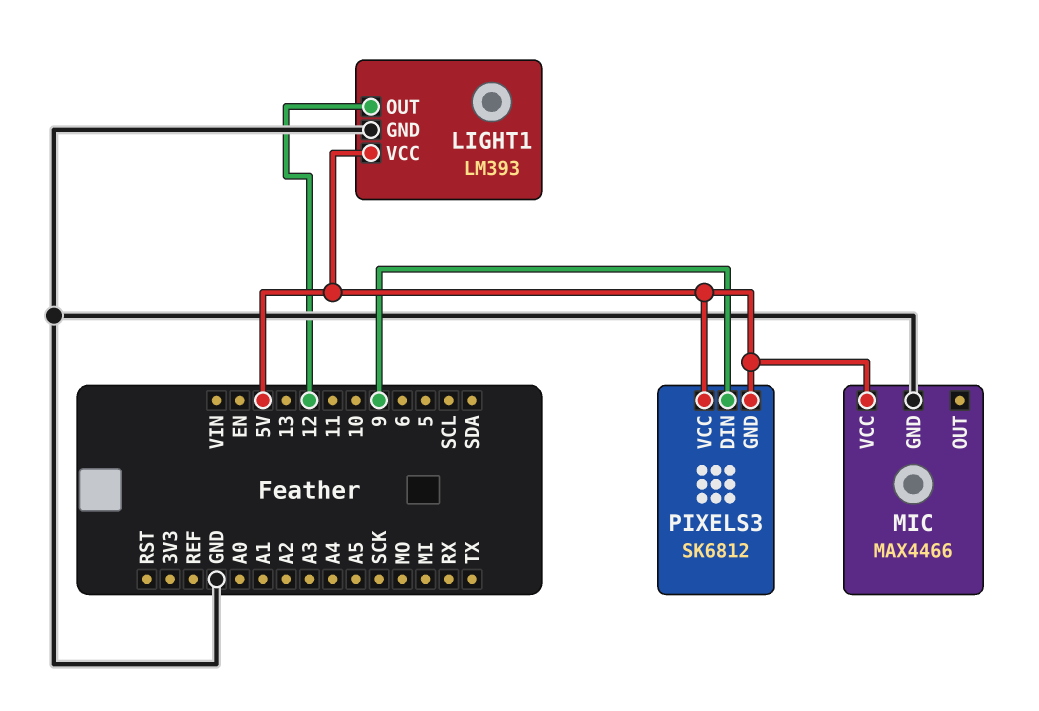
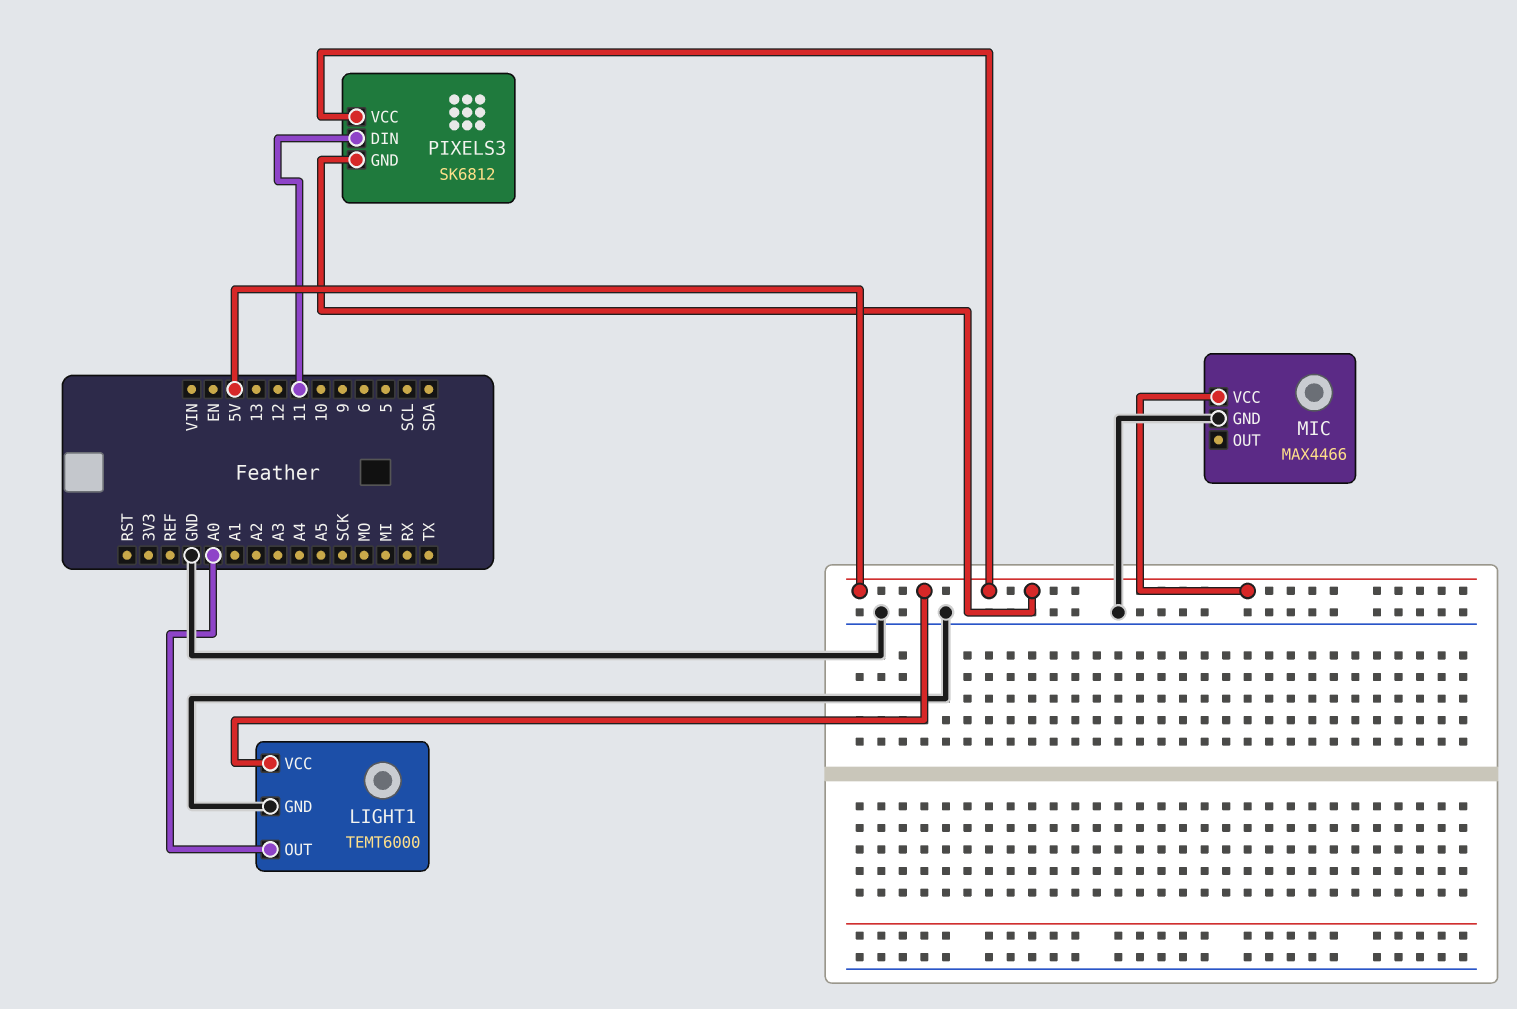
LIGHT1: LM393 -> TEMT6000
LIGHT1 pin OUT: 12 -> A0
PIXELS3 pin DIN: 9 -> 11

